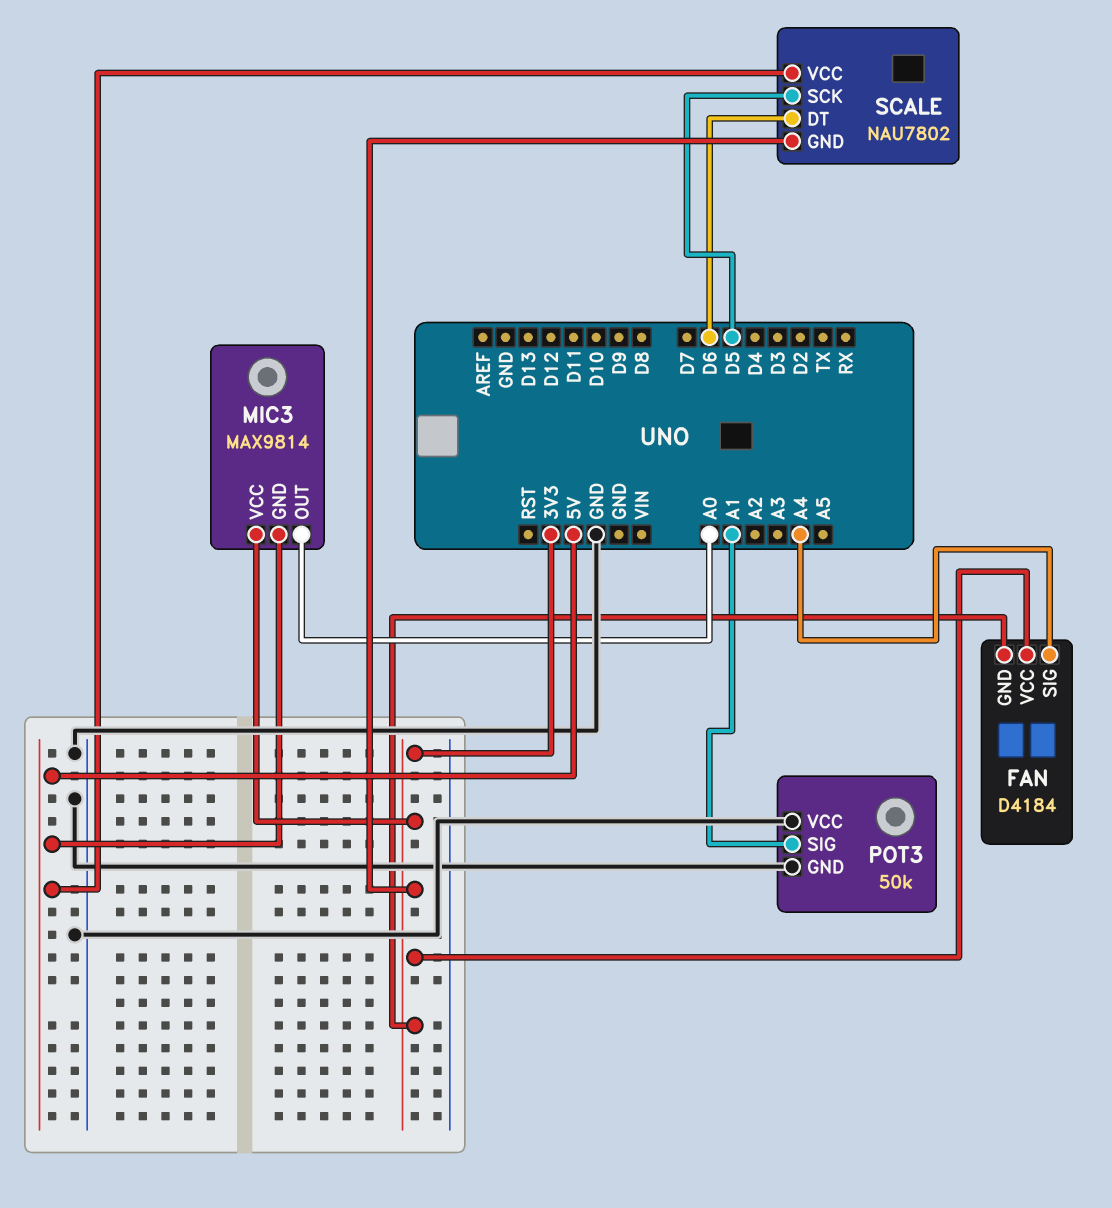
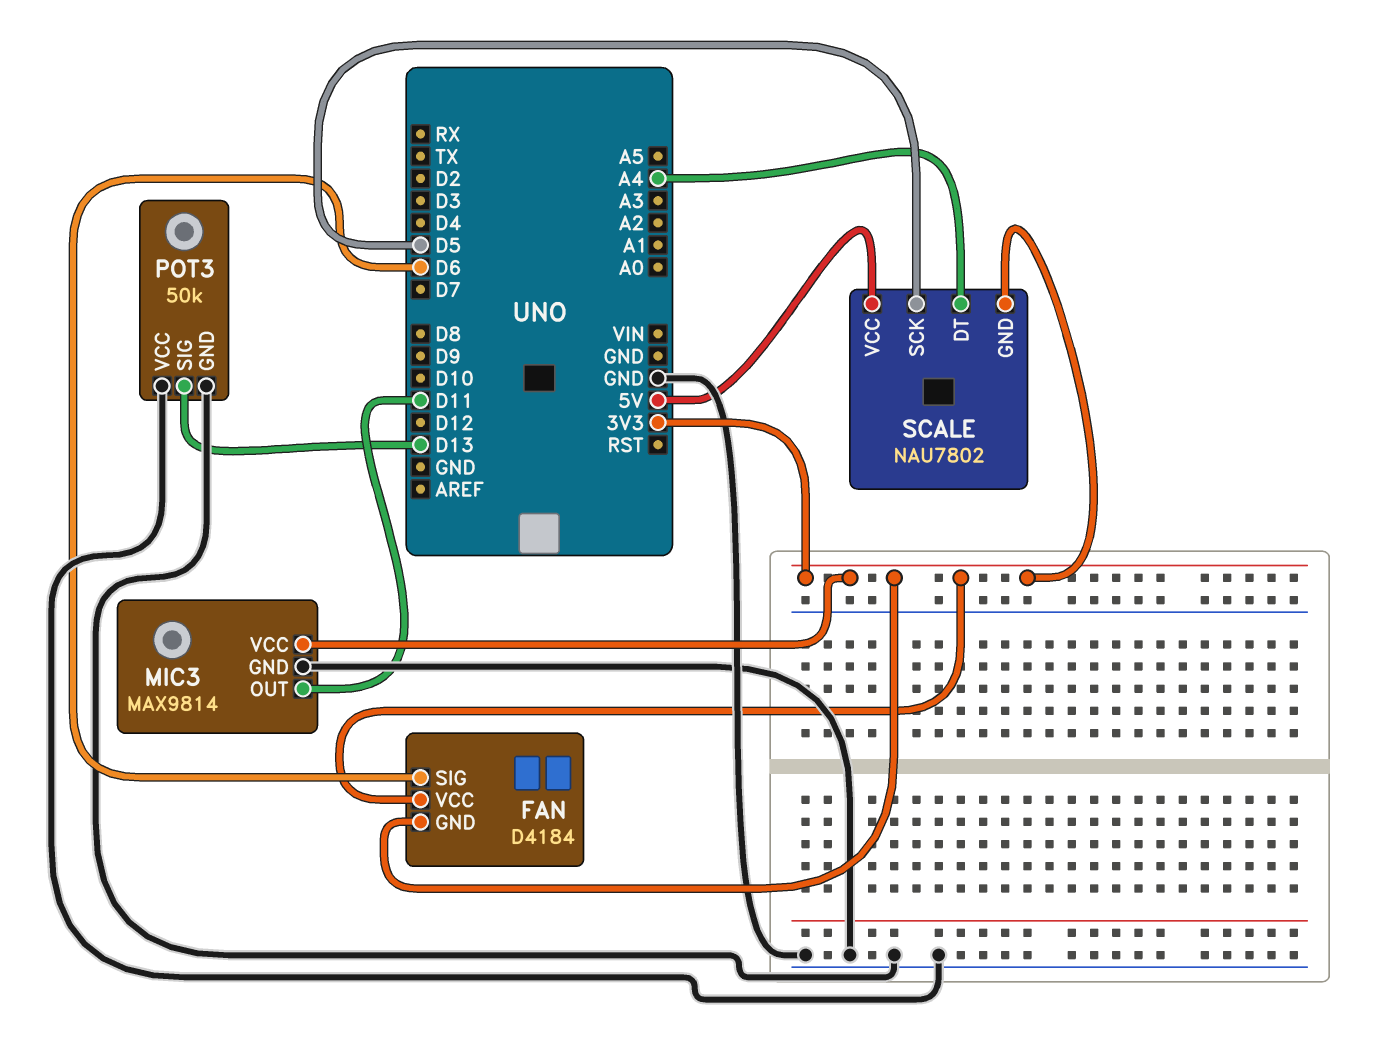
FAN pin SIG: A4 -> D6
MIC3 pin GND: 5V -> GND
MIC3 pin OUT: A0 -> D11
POT3 pin SIG: A1 -> D13
SCALE pin DT: D6 -> A4

